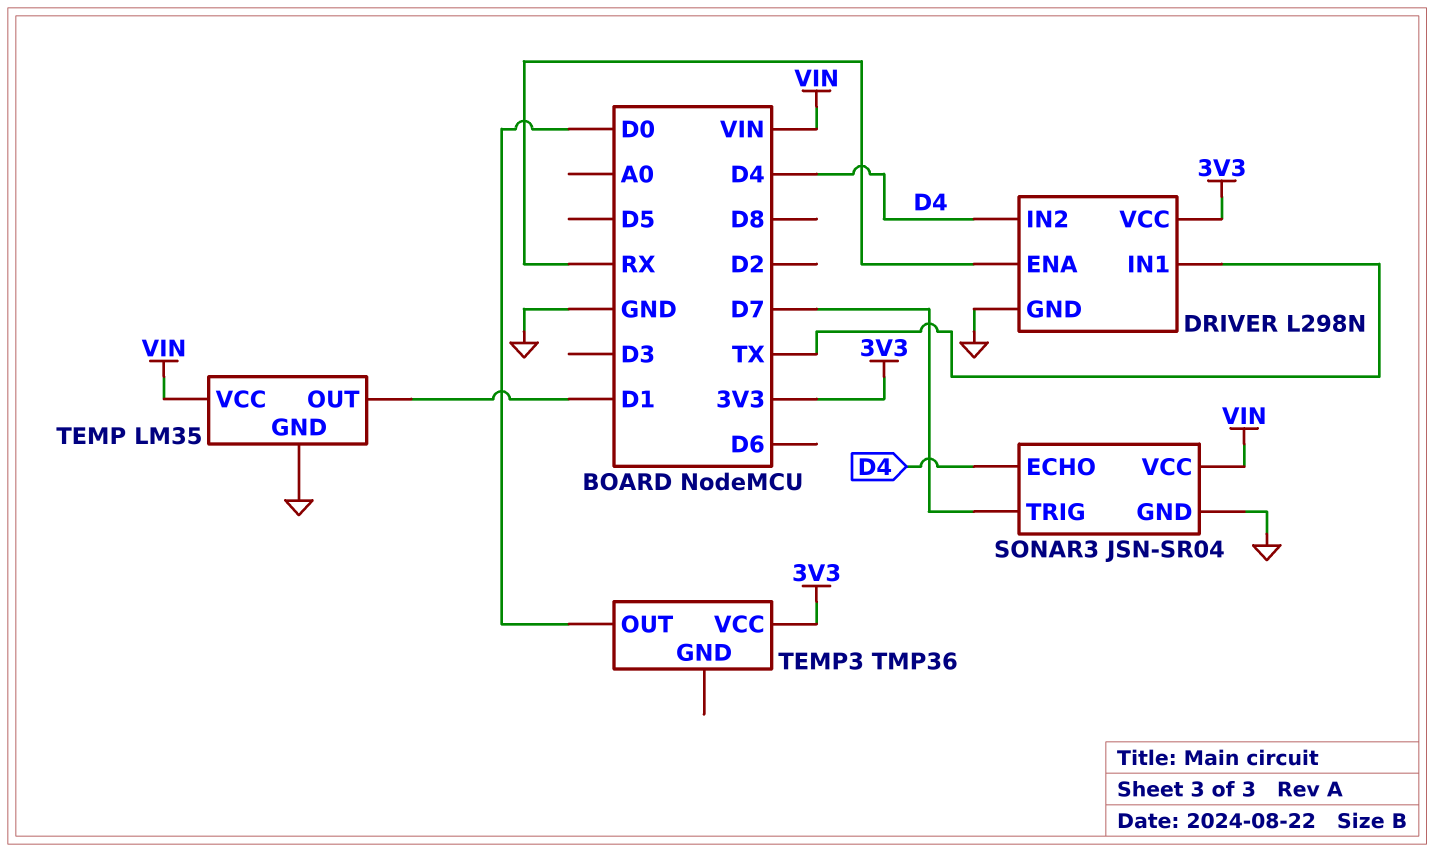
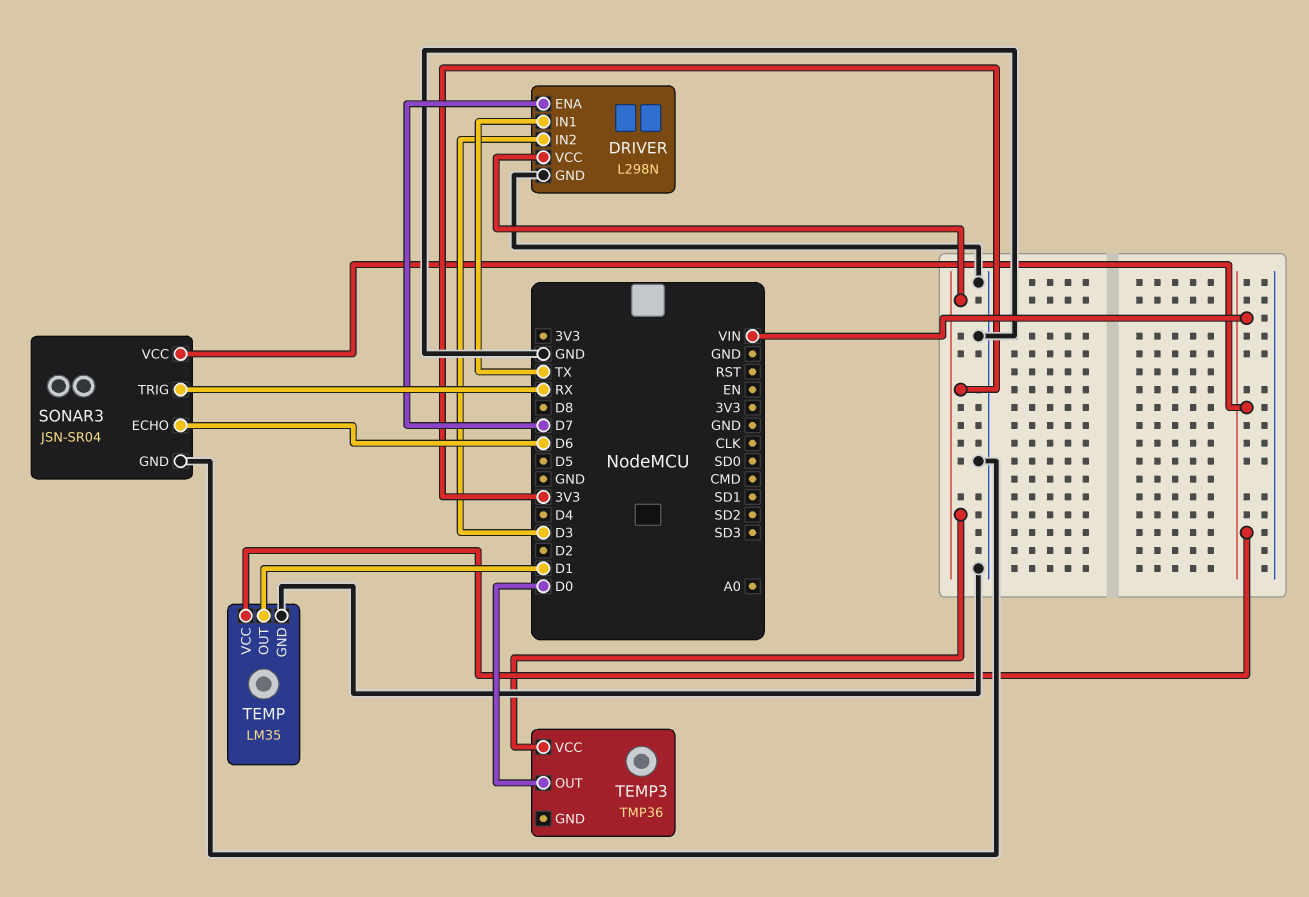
DRIVER pin ENA: RX -> D7
DRIVER pin IN2: D4 -> D3
SONAR3 pin ECHO: D4 -> D6
SONAR3 pin TRIG: D7 -> RX

